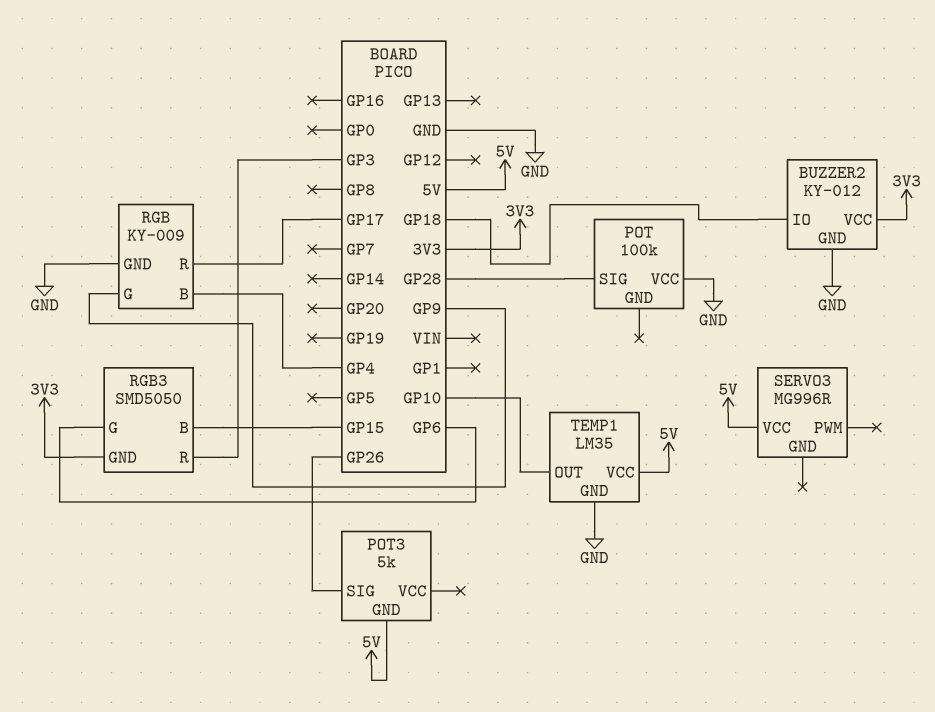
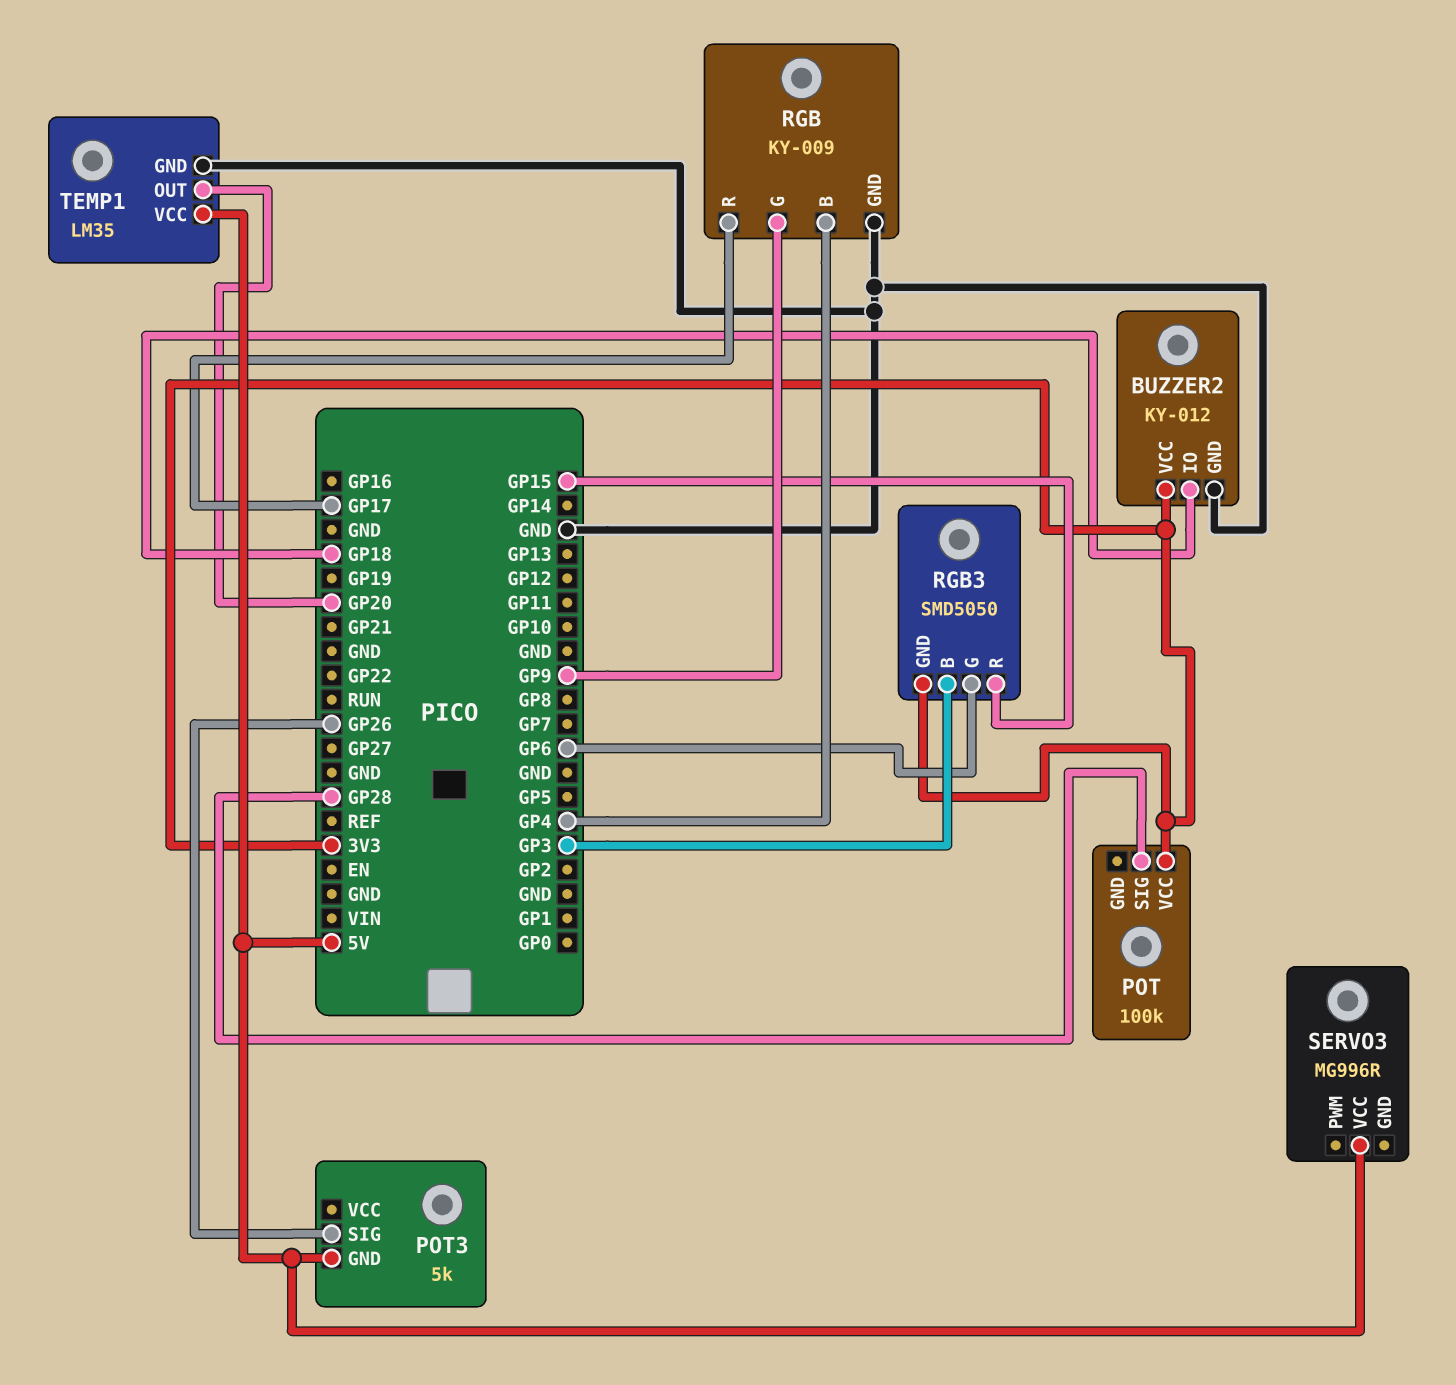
POT pin VCC: GND -> 3V3
RGB3 pin B: GP15 -> GP3
RGB3 pin R: GP3 -> GP15
TEMP1 pin OUT: GP10 -> GP20

